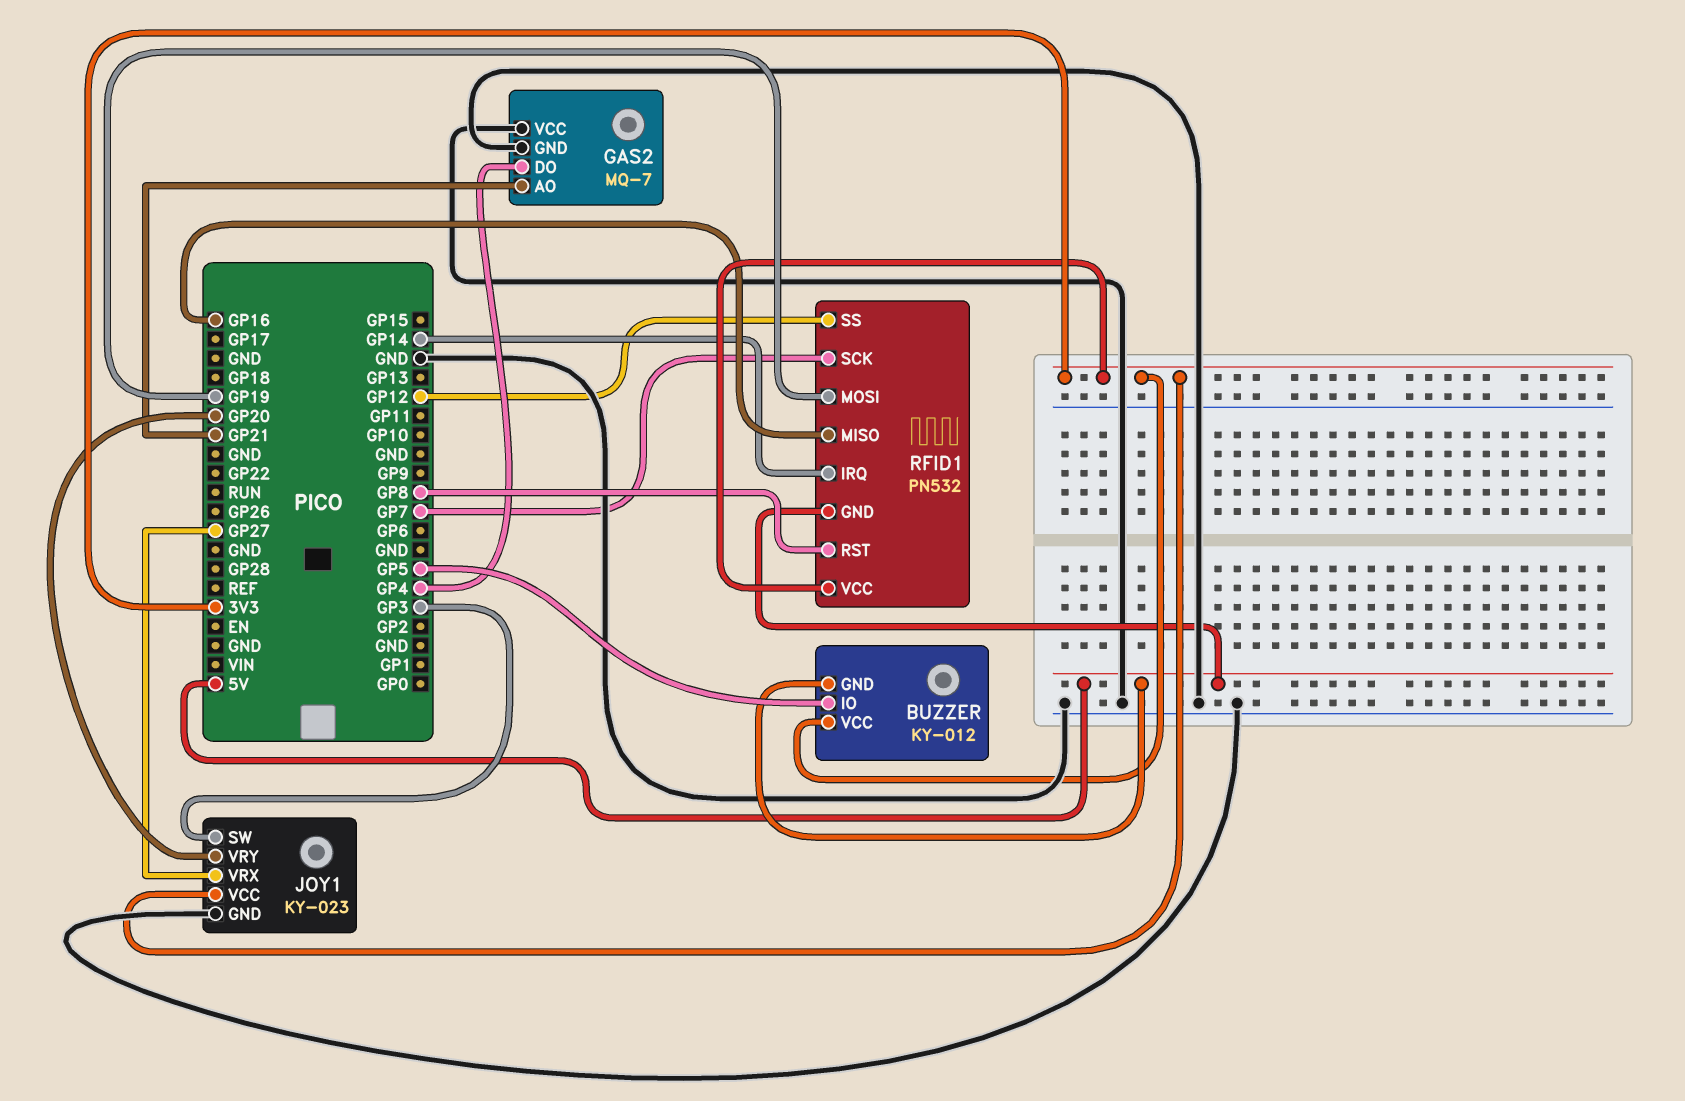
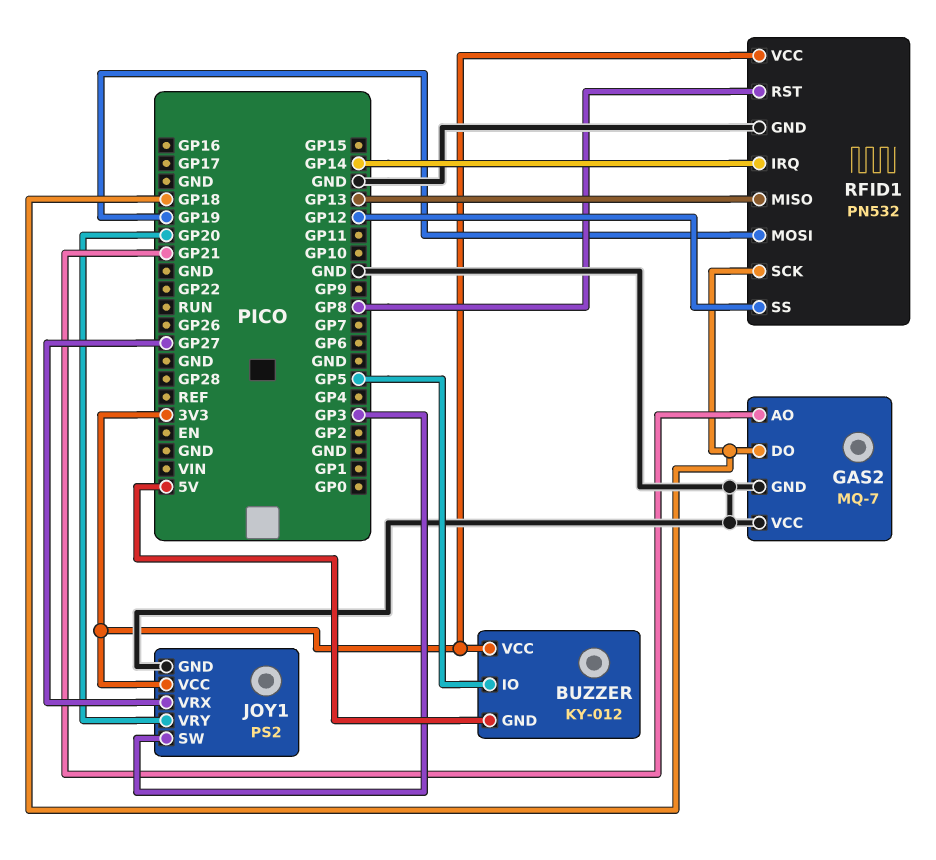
GAS2 pin DO: GP4 -> GP18
JOY1: KY-023 -> PS2
RFID1 pin GND: 5V -> GND
RFID1 pin MISO: GP16 -> GP13
RFID1 pin SCK: GP7 -> GP18

